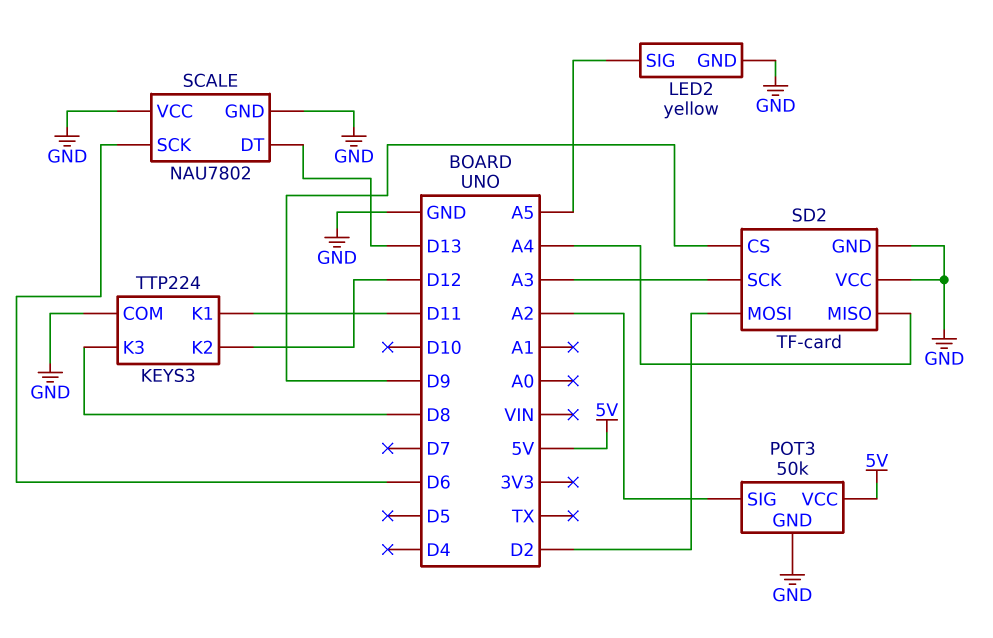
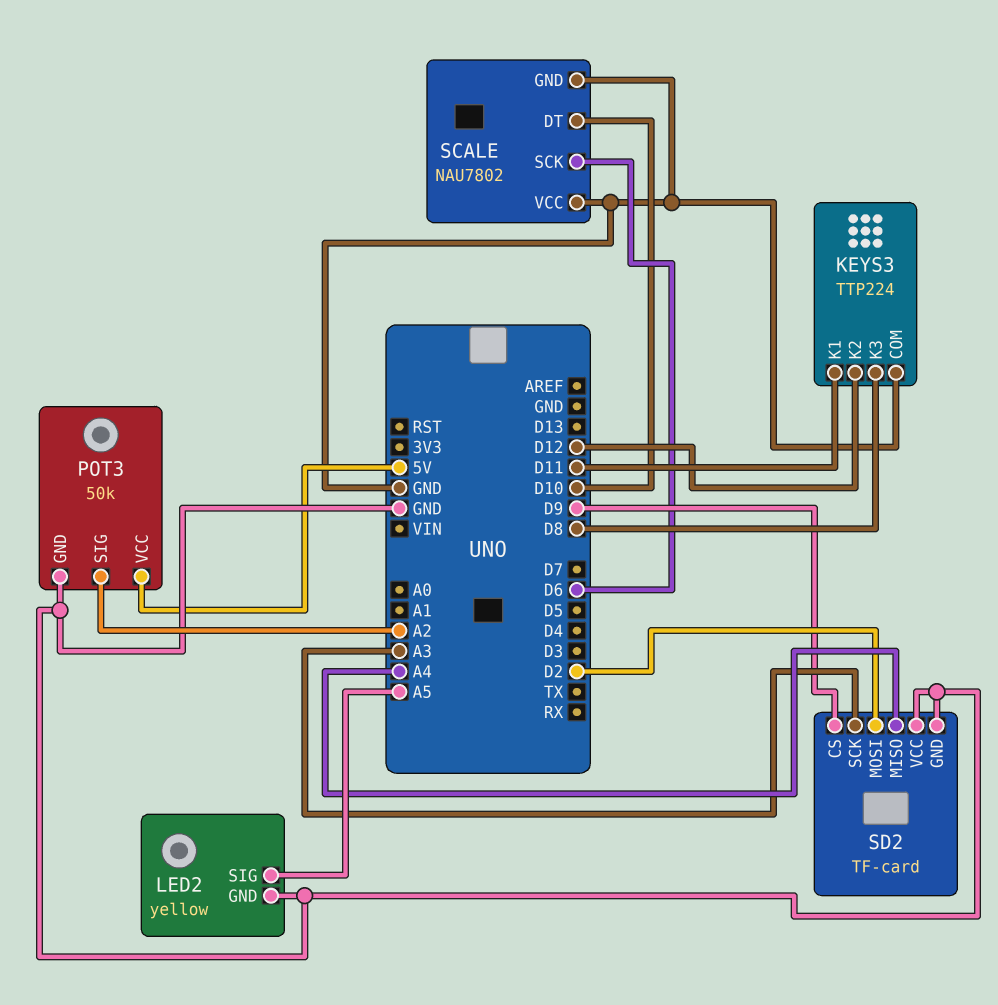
SCALE pin DT: D13 -> D10

